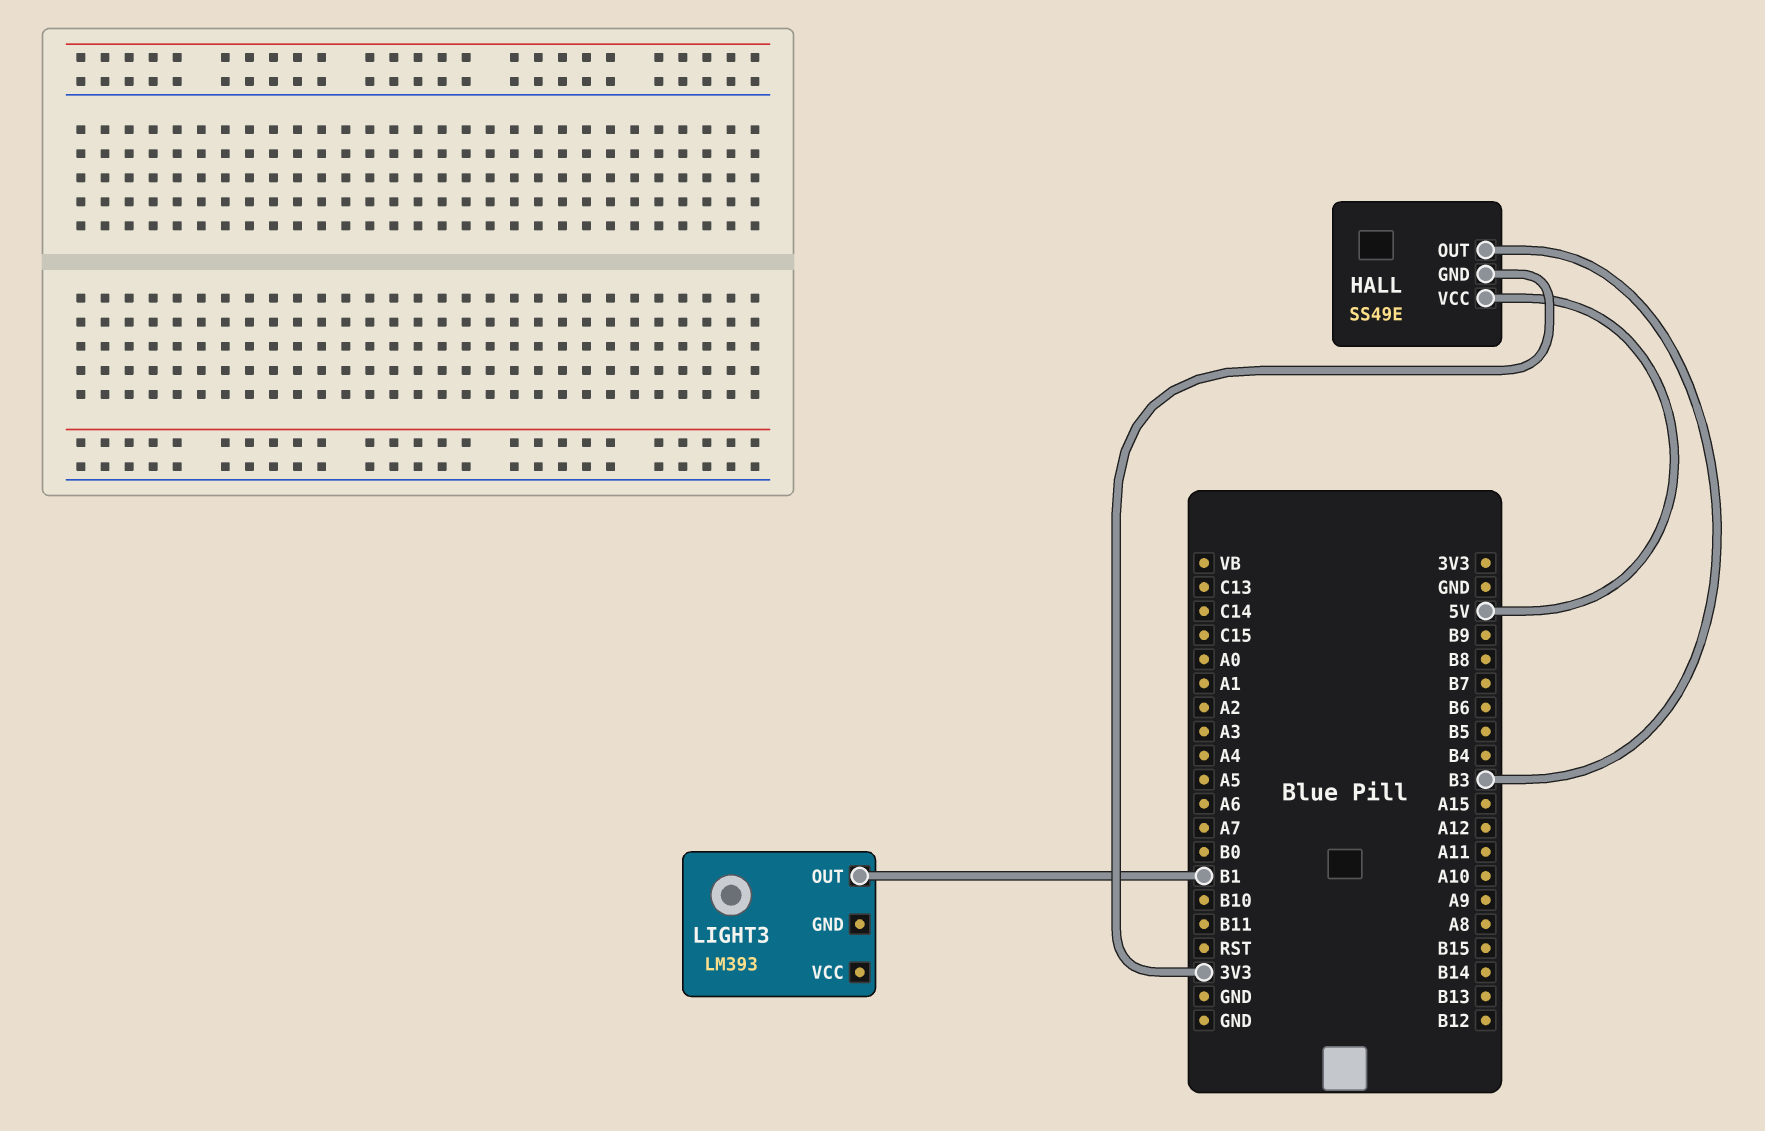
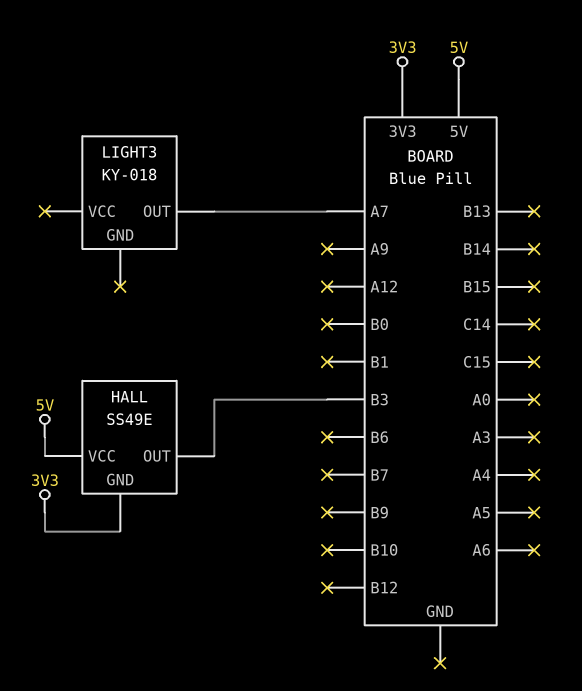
LIGHT3: LM393 -> KY-018
LIGHT3 pin OUT: B1 -> A7

